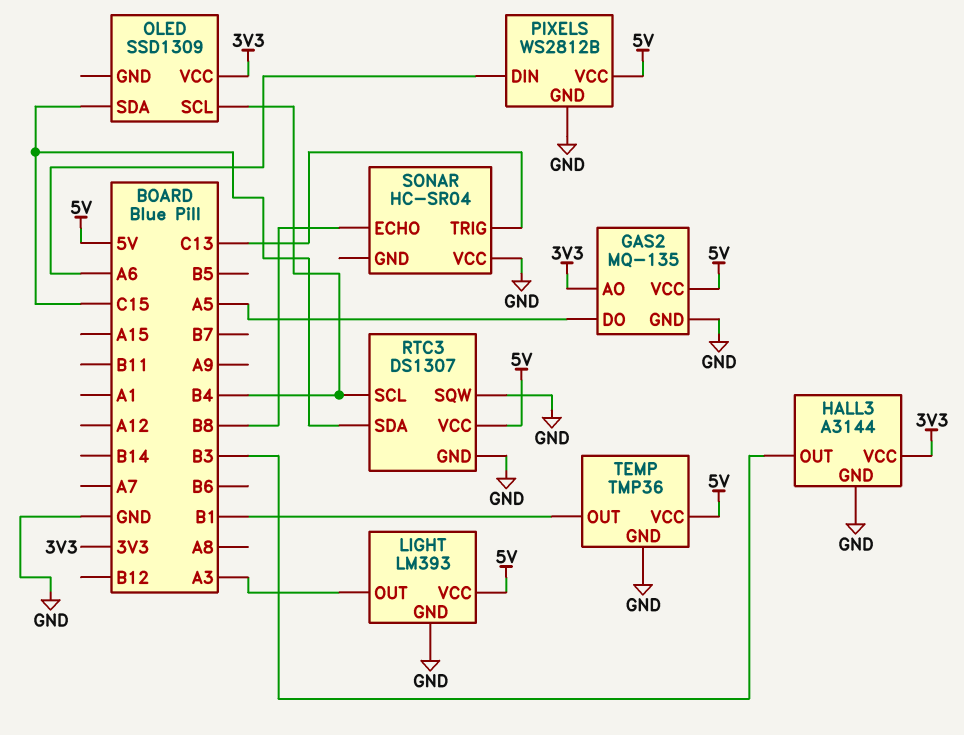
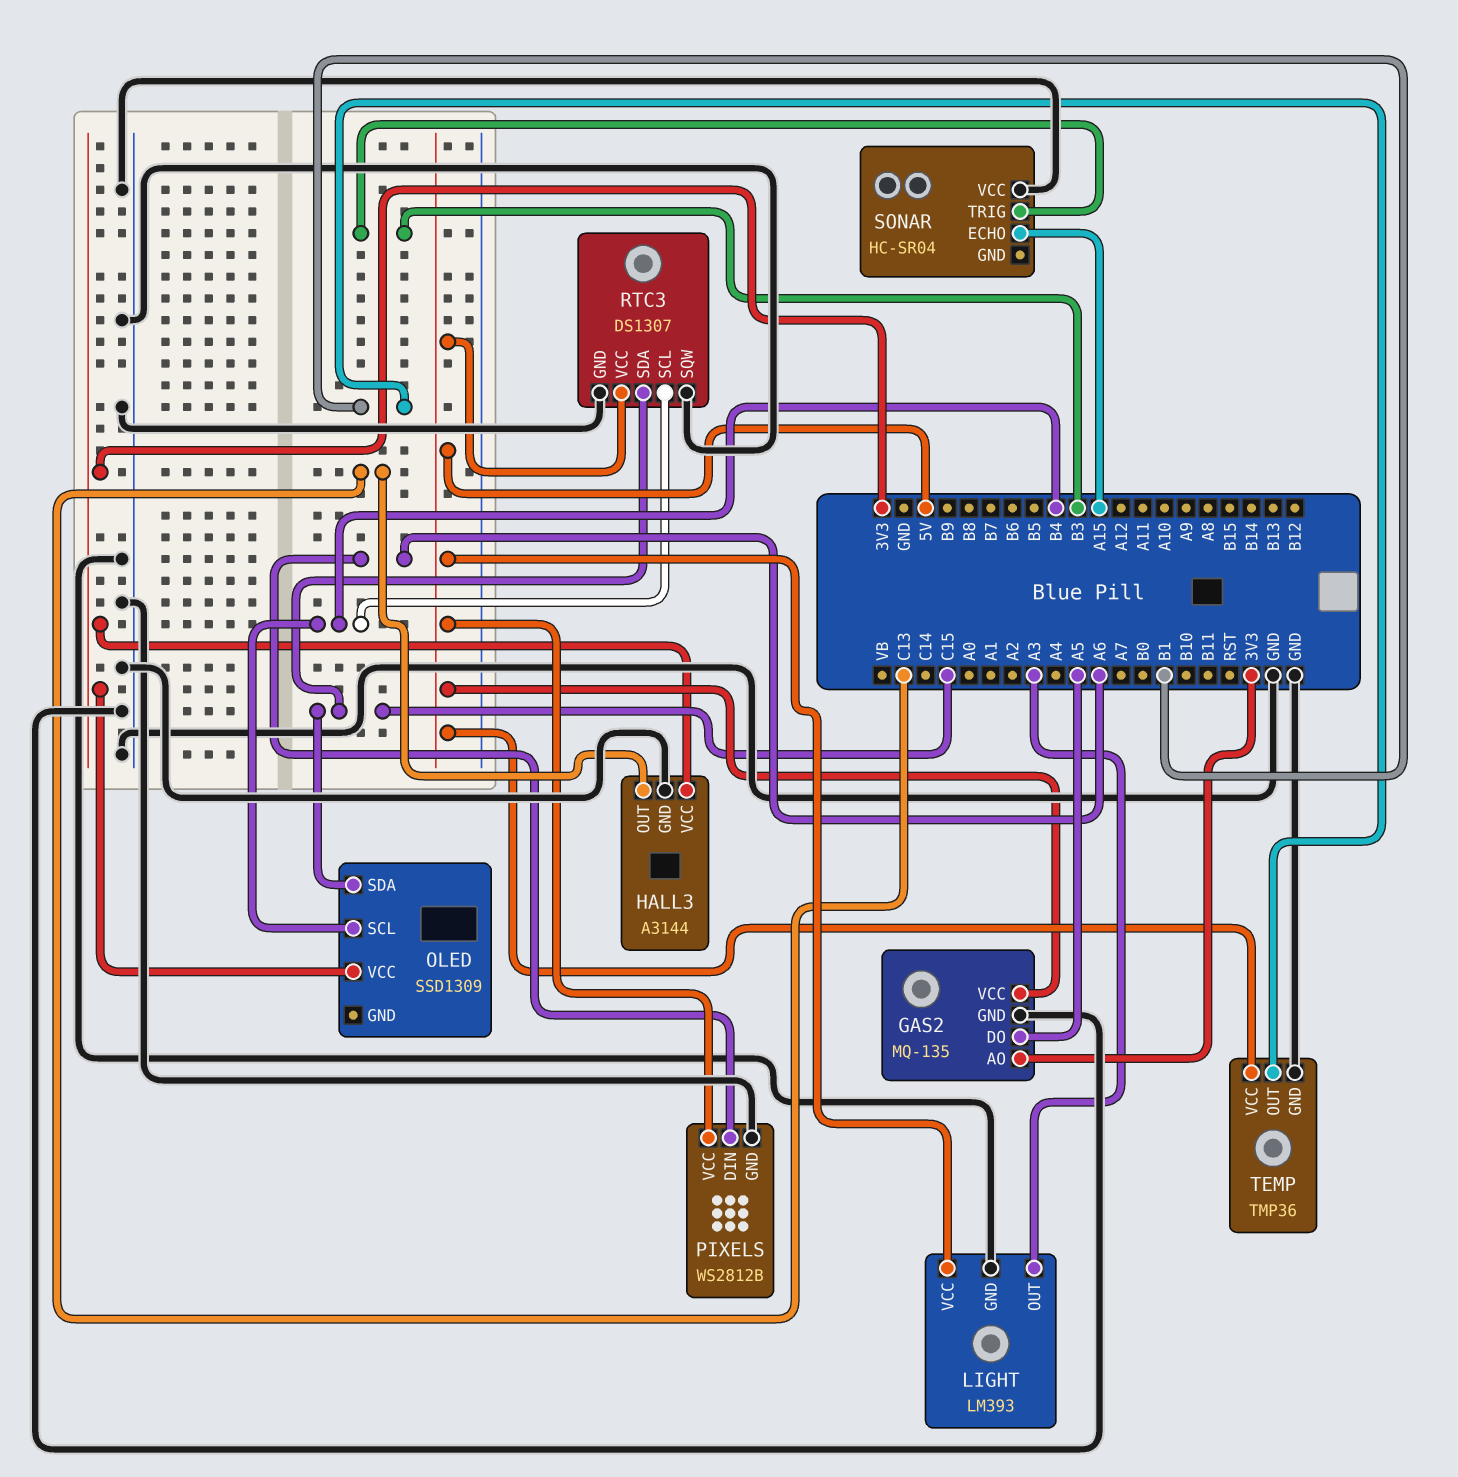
HALL3 pin OUT: B3 -> C13
SONAR pin ECHO: B8 -> A15
SONAR pin TRIG: C13 -> B3

